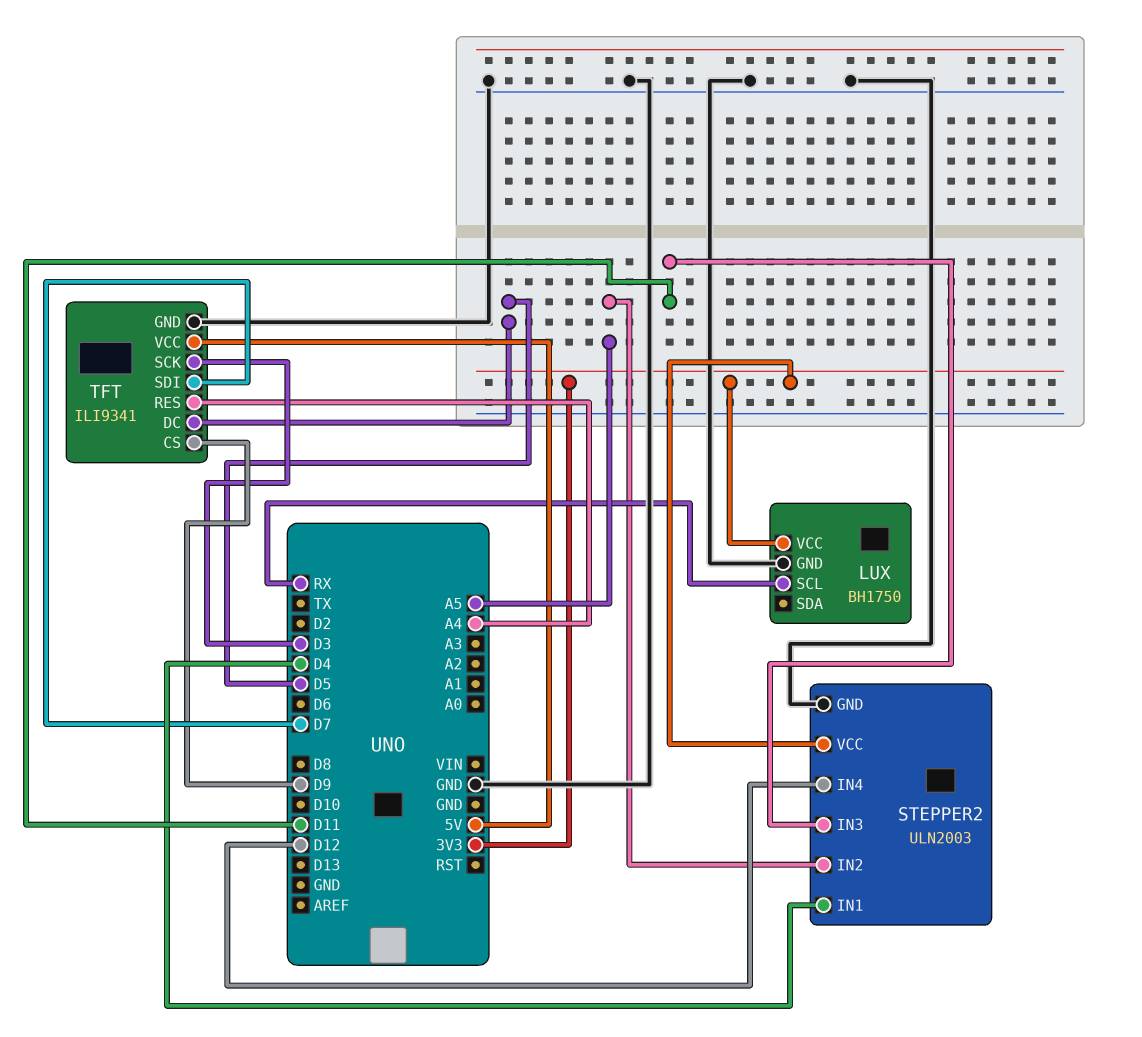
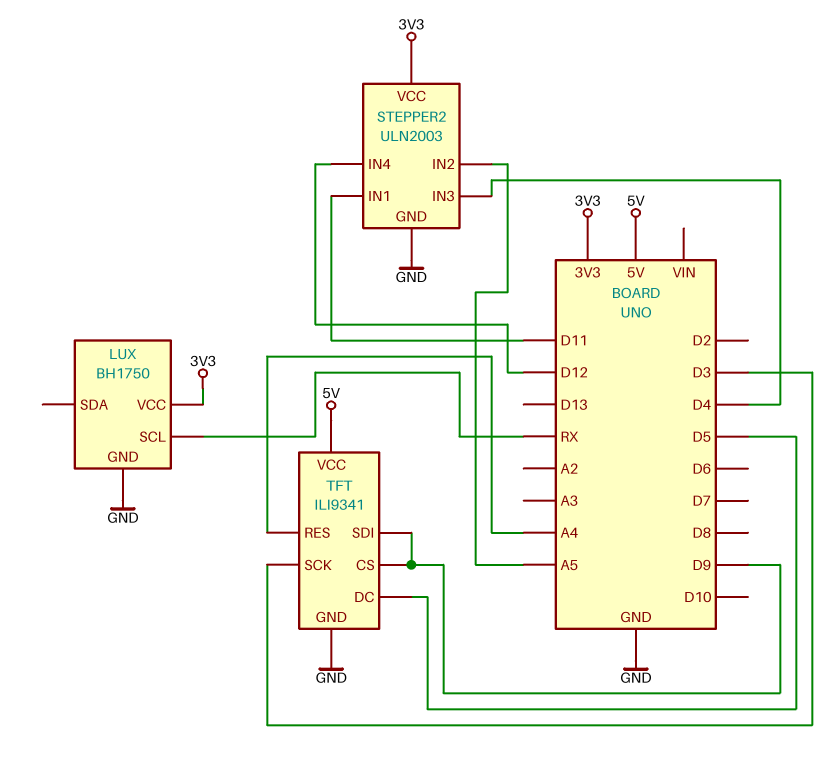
STEPPER2 pin IN1: D4 -> D11
STEPPER2 pin IN3: D11 -> D4
TFT pin SDI: D7 -> D9

